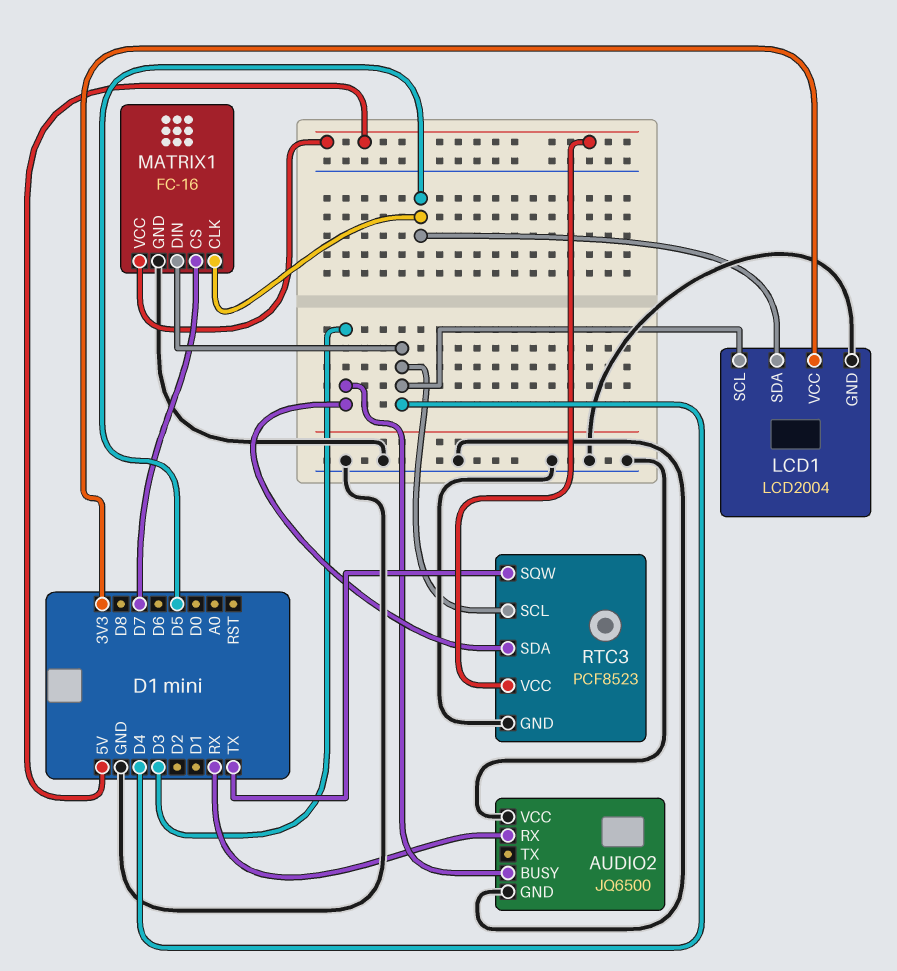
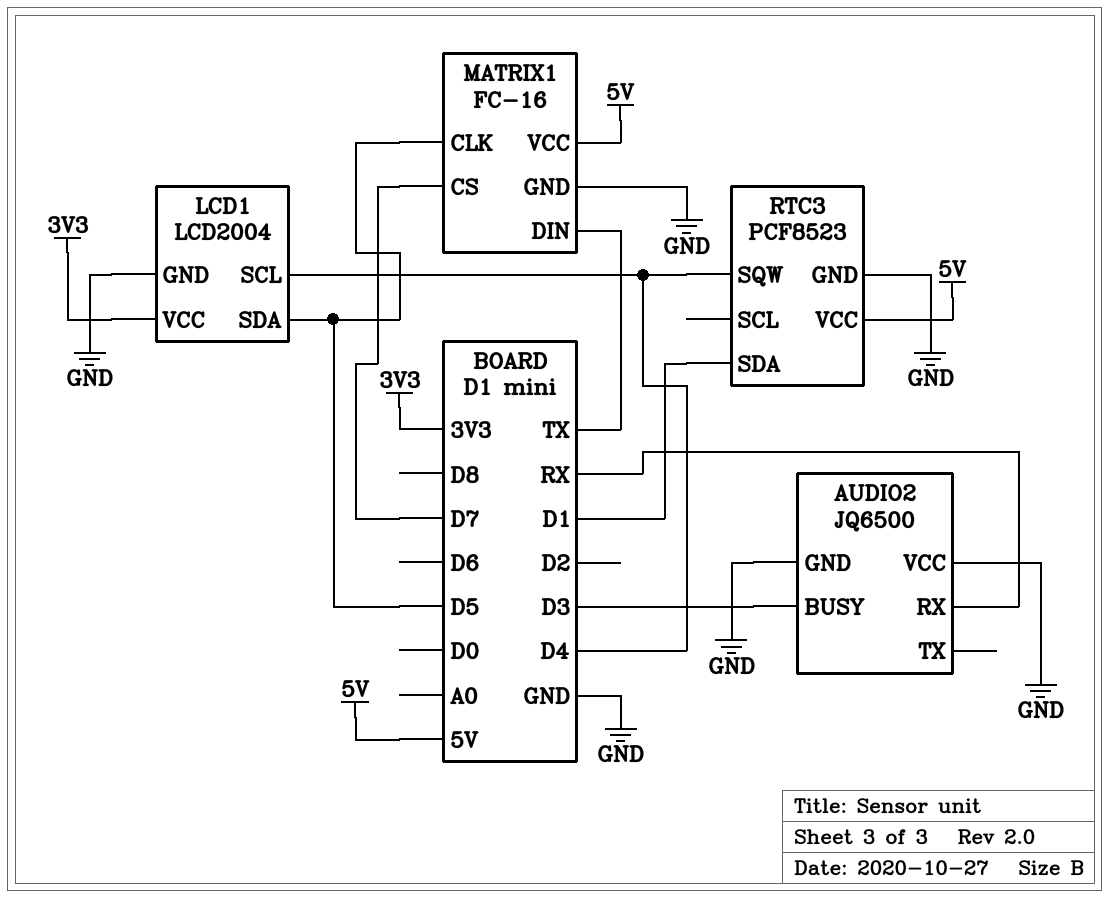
MATRIX1 pin DIN: D4 -> TX
RTC3 pin SCL: D4 -> none
RTC3 pin SDA: D3 -> D1
RTC3 pin SQW: TX -> D4

